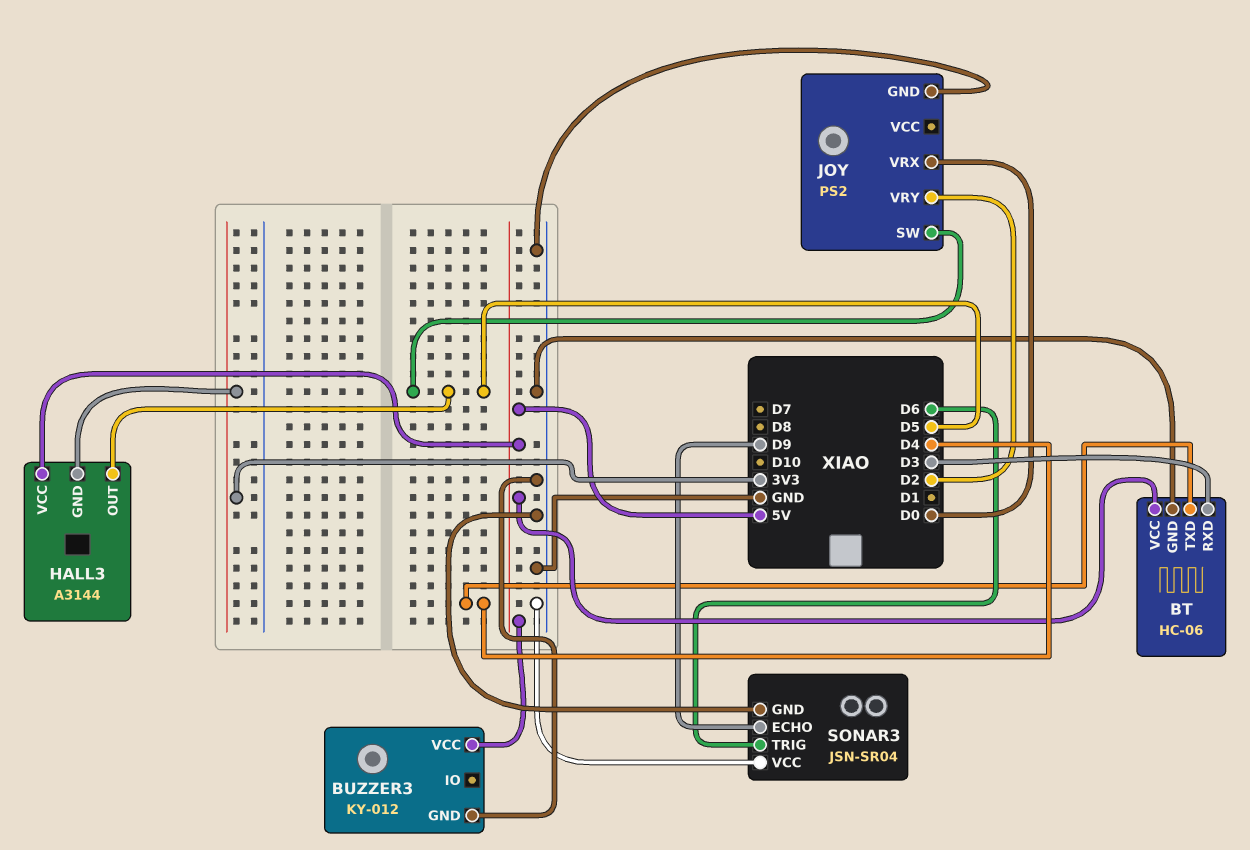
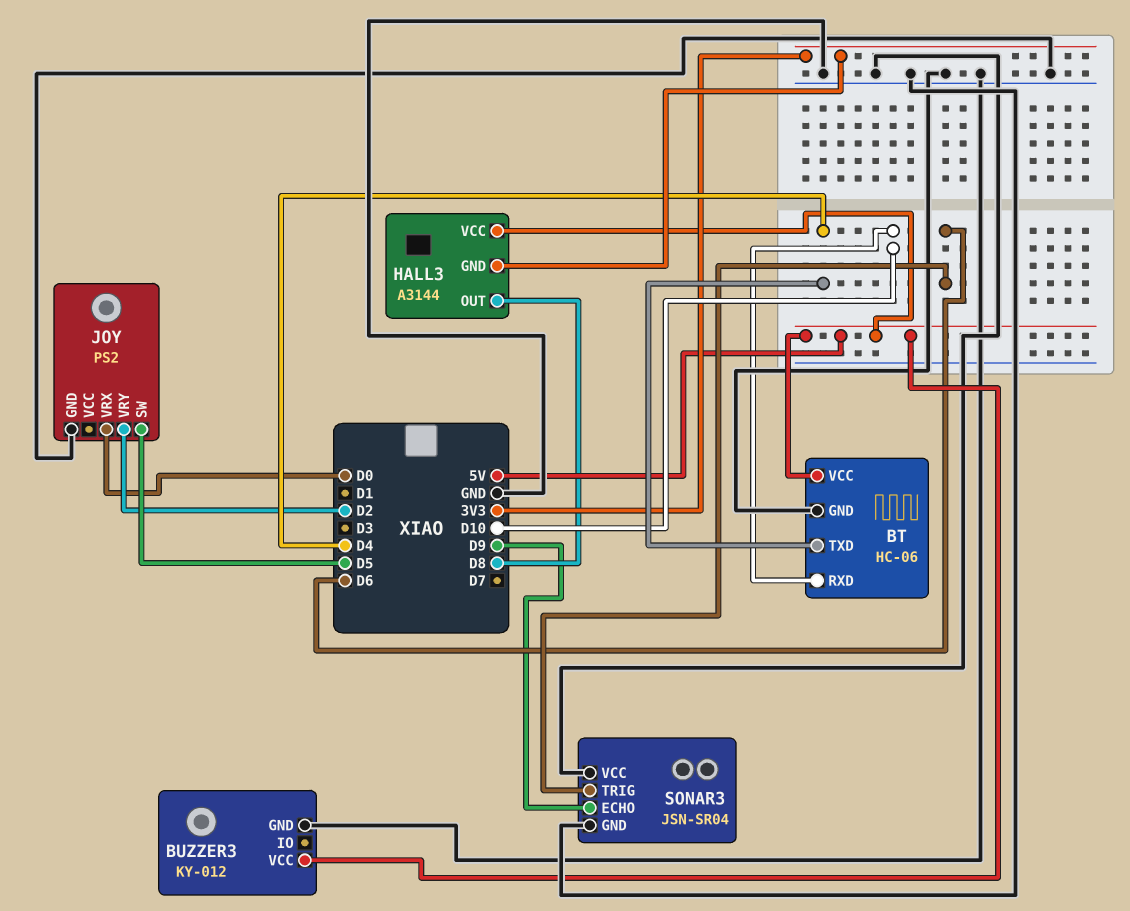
BT pin RXD: D3 -> D10
HALL3 pin OUT: D5 -> D8

